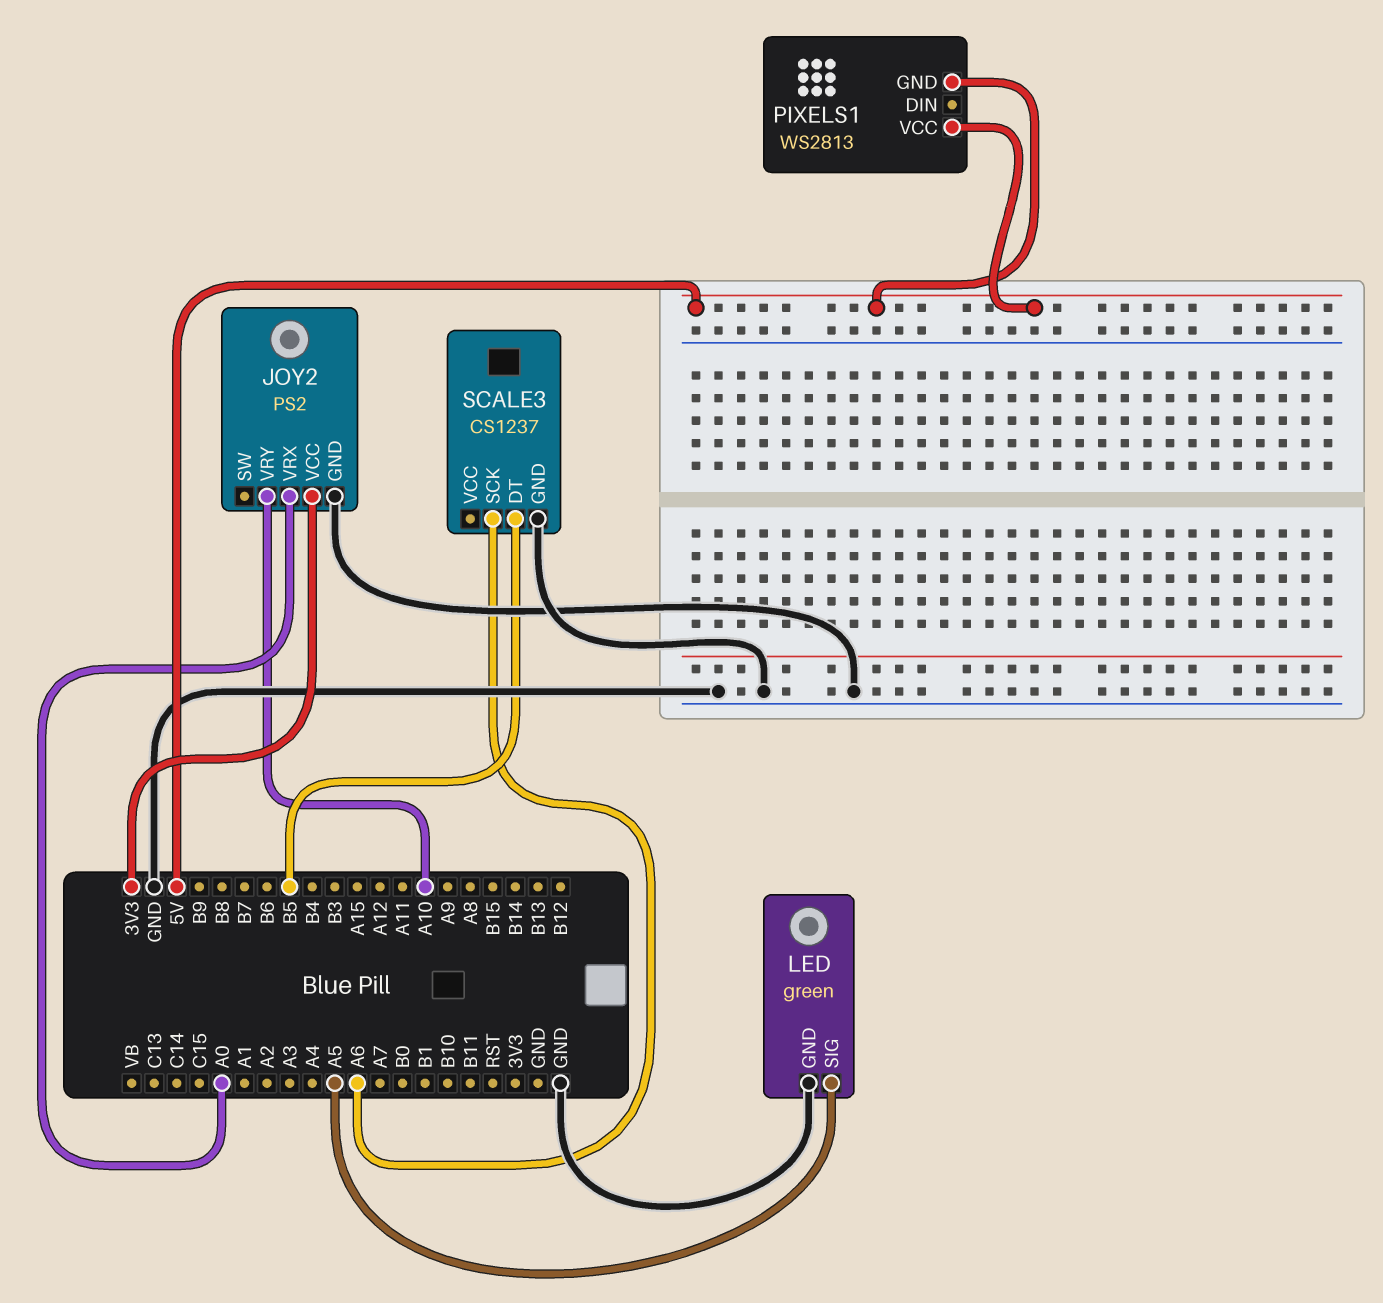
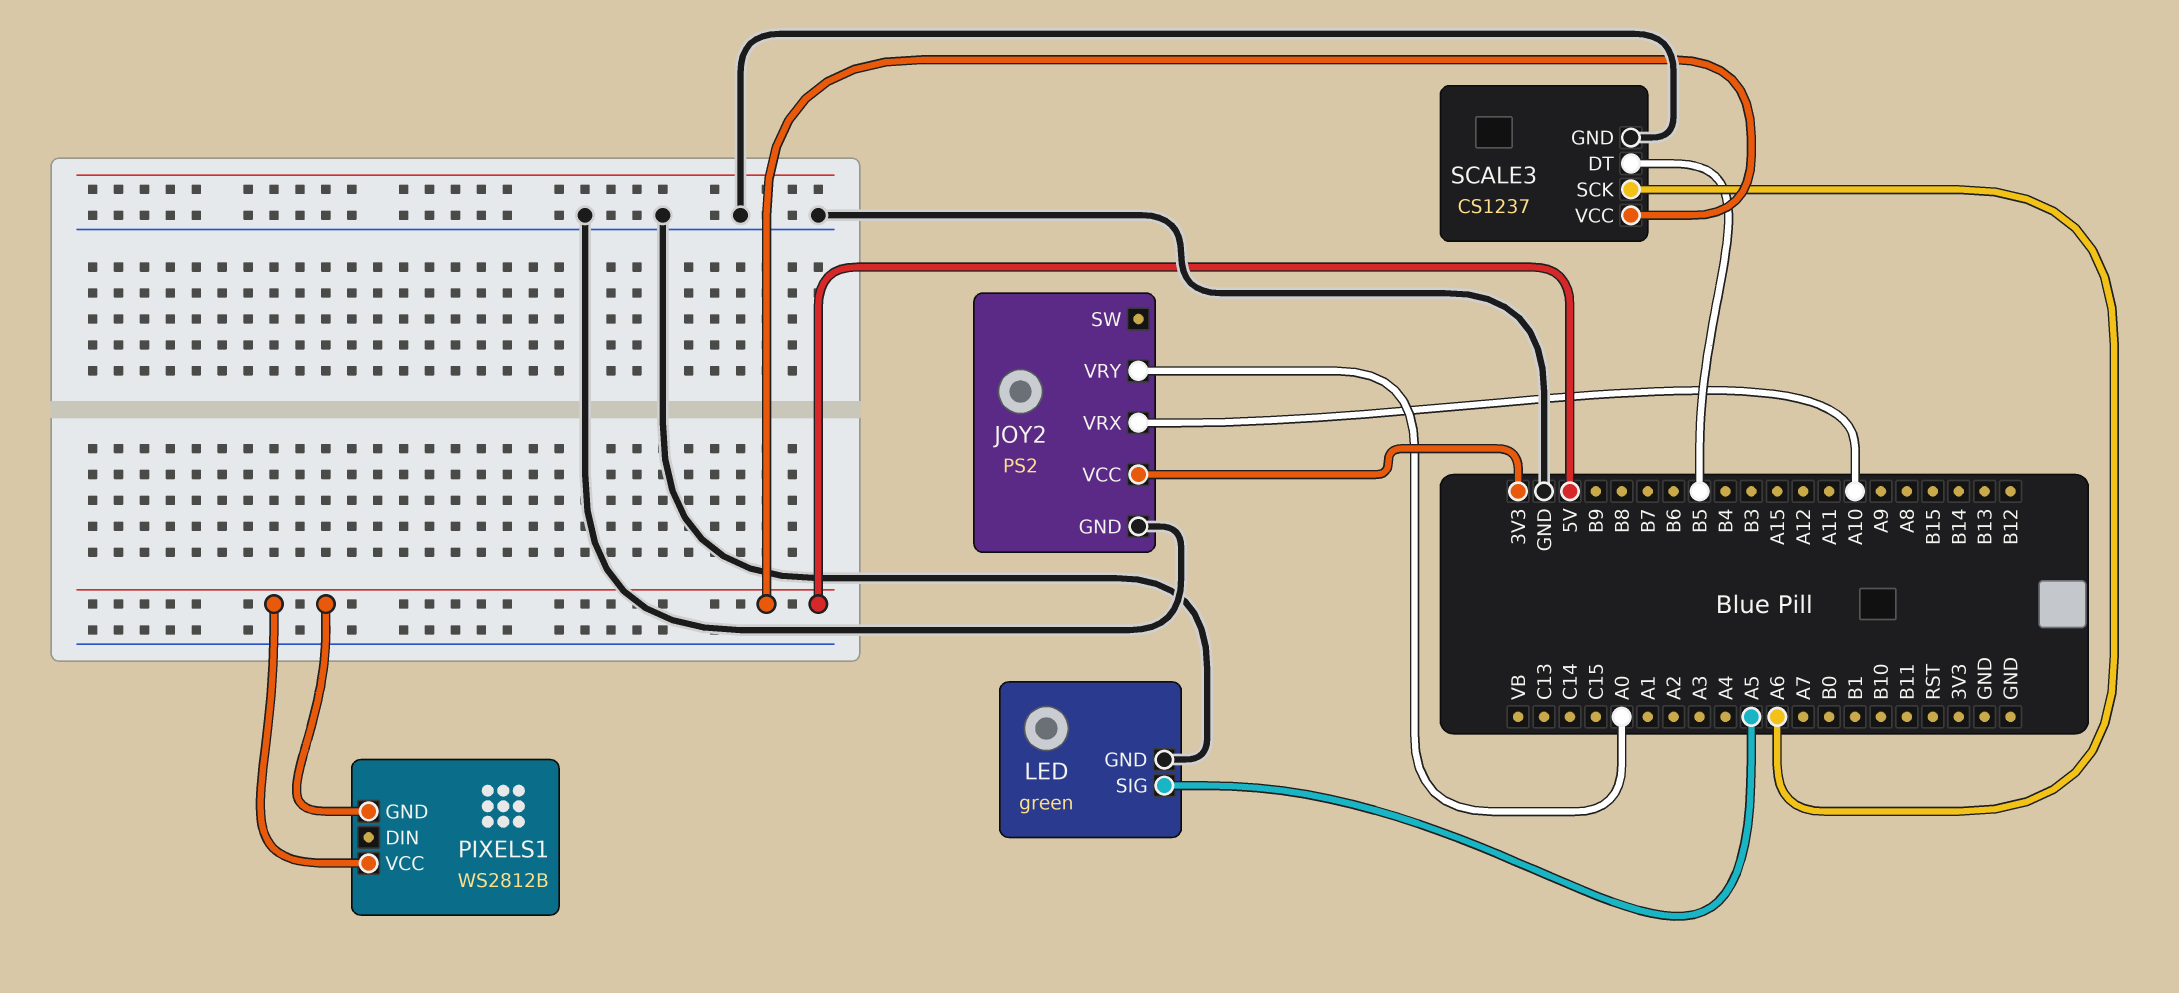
JOY2 pin VRX: A0 -> A10
JOY2 pin VRY: A10 -> A0
PIXELS1: WS2813 -> WS2812B
SCALE3 pin VCC: none -> 5V

